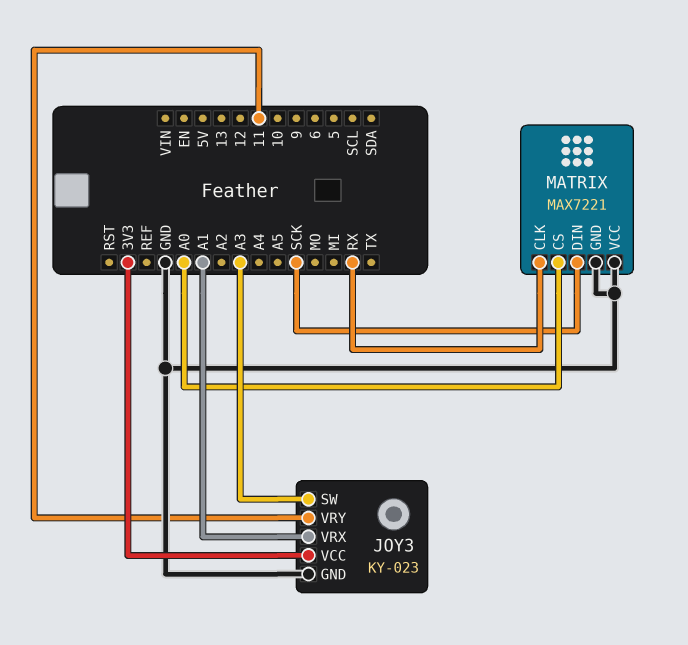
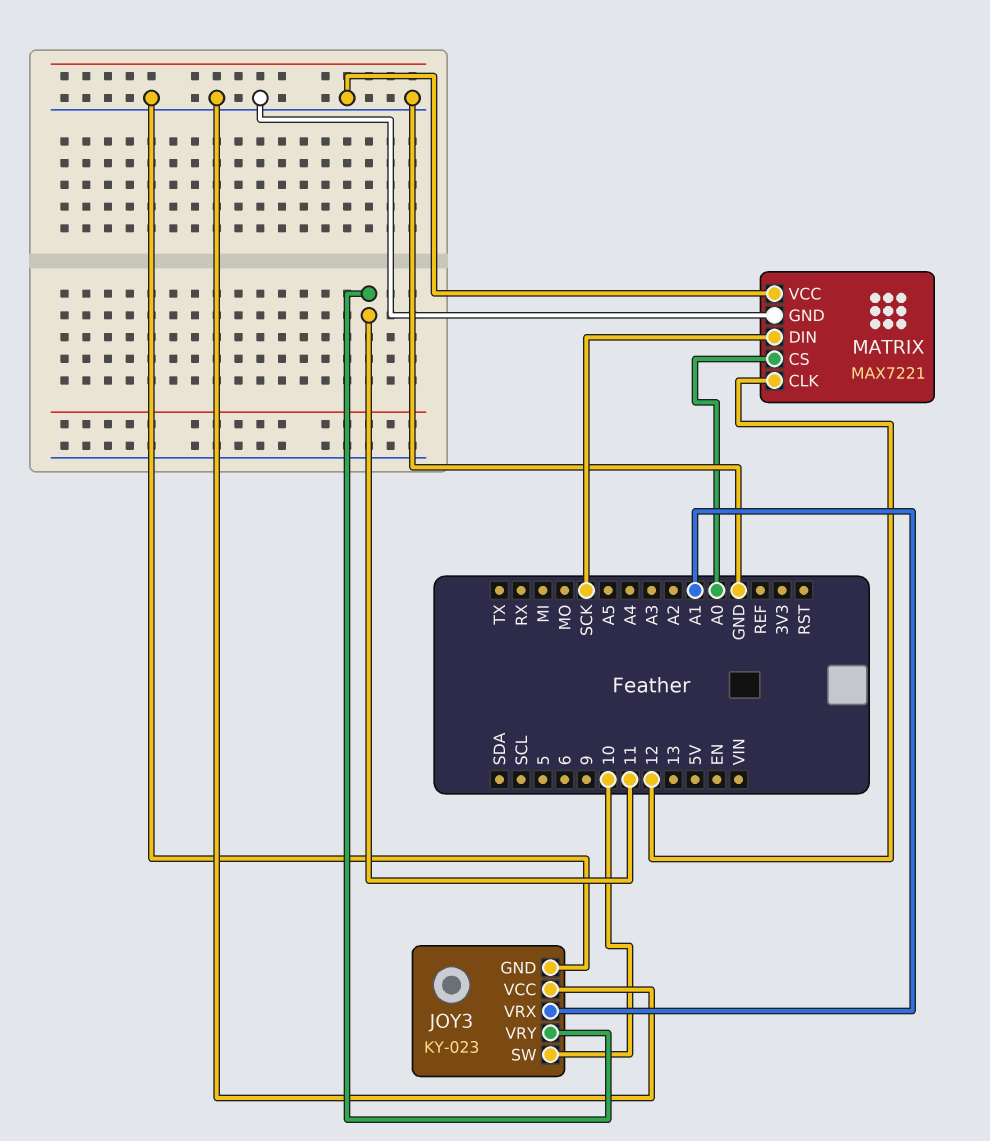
JOY3 pin SW: A3 -> 10
JOY3 pin VCC: 3V3 -> GND
MATRIX pin CLK: RX -> 12

